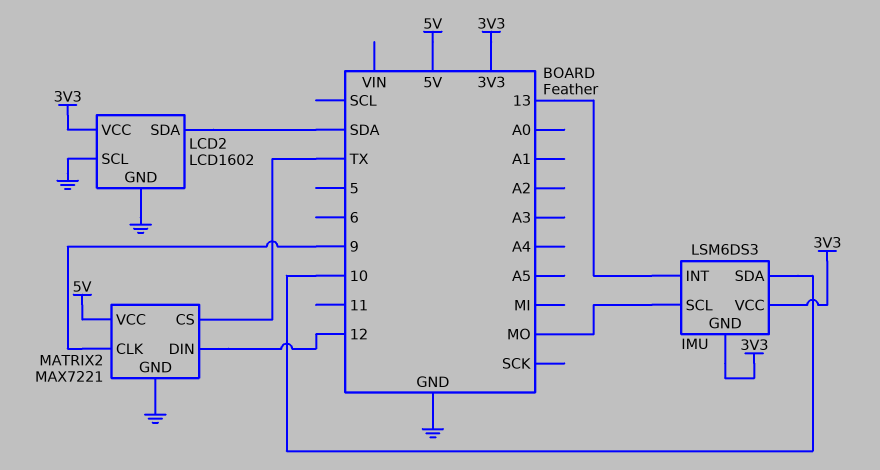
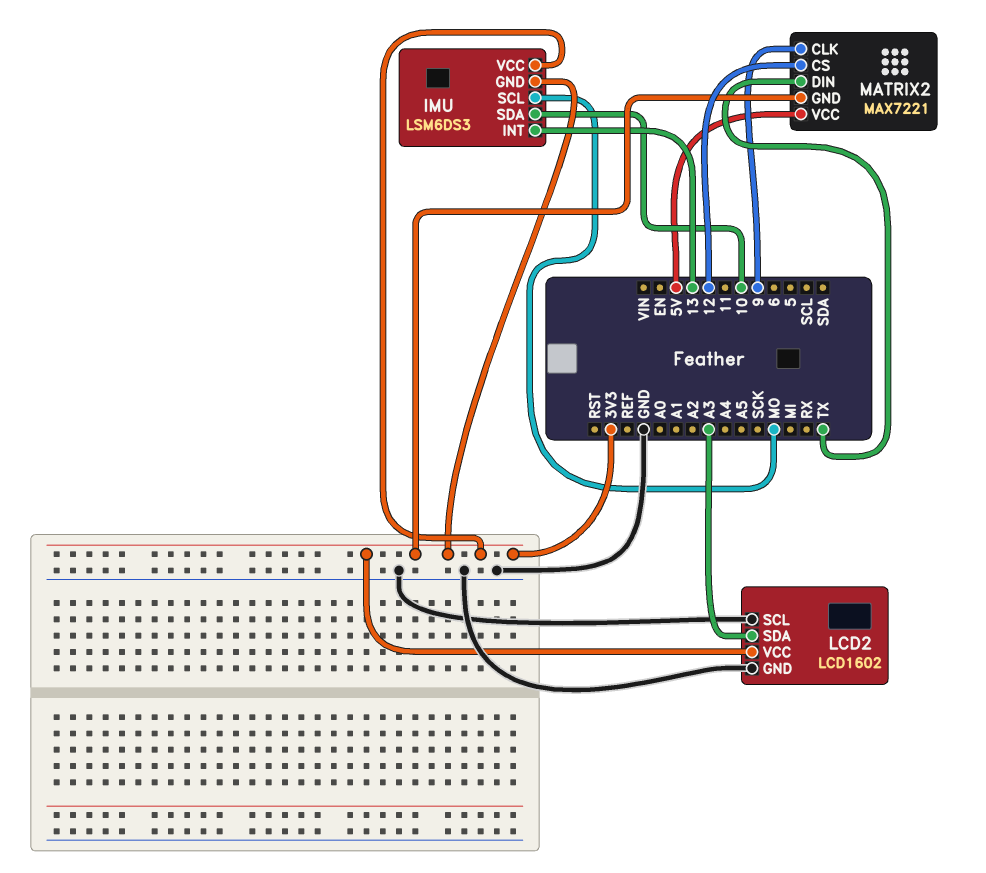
LCD2 pin SDA: SDA -> A3
MATRIX2 pin CS: TX -> 12
MATRIX2 pin DIN: 12 -> TX
MATRIX2 pin GND: GND -> 3V3

